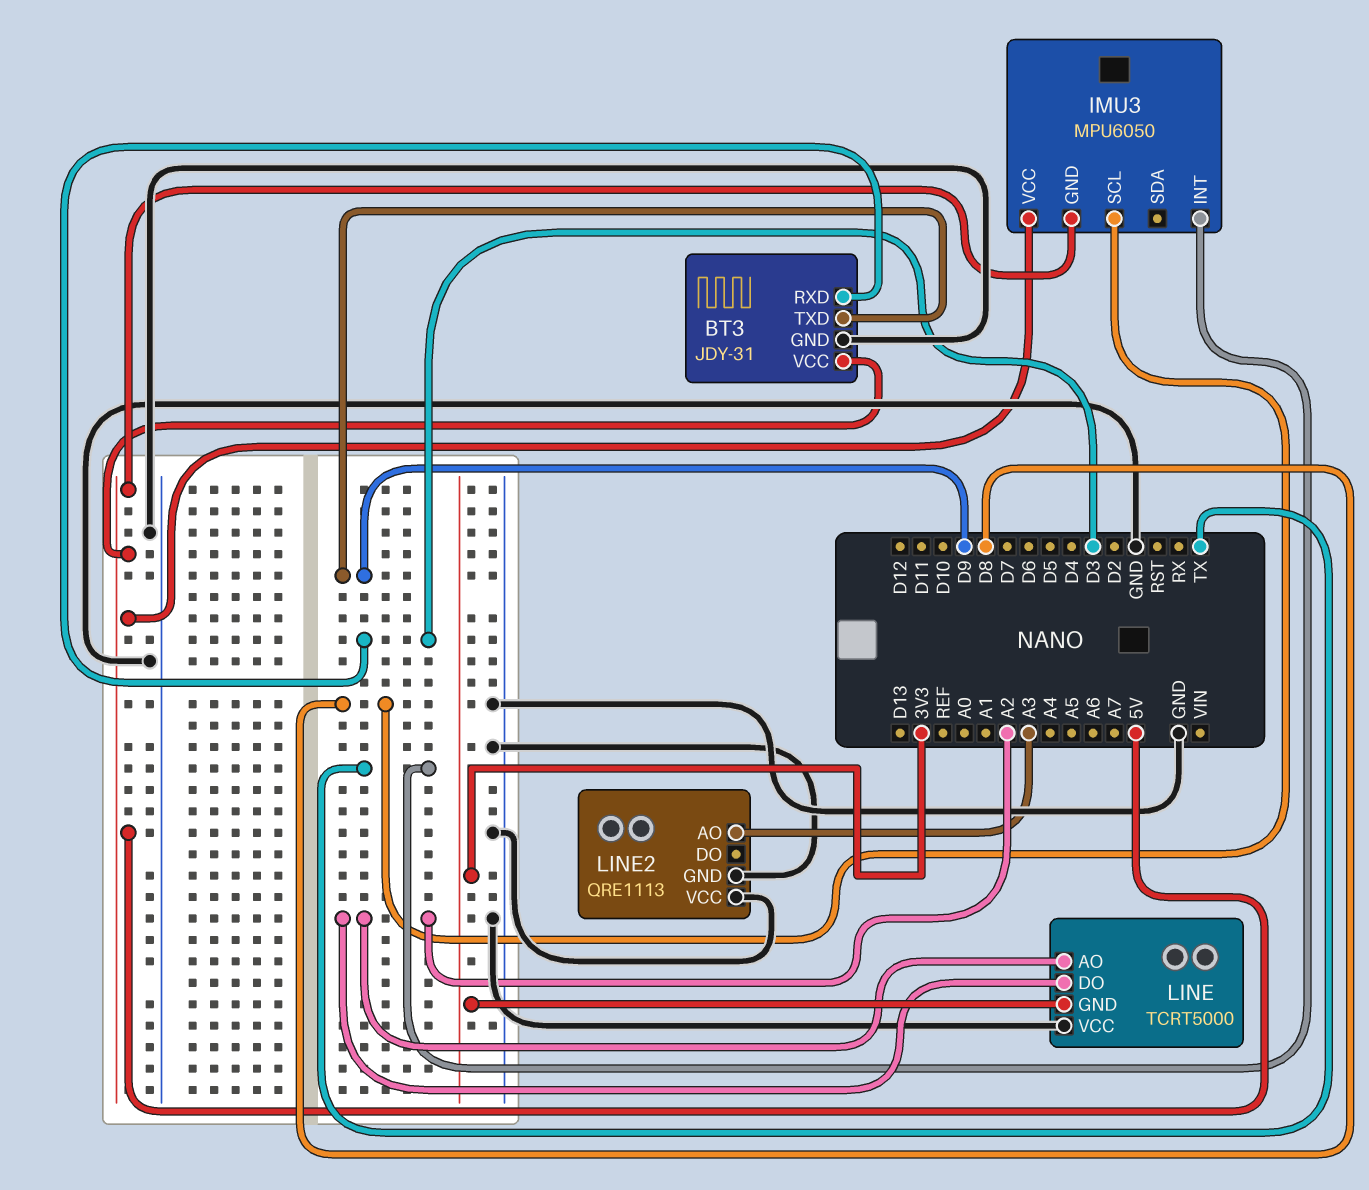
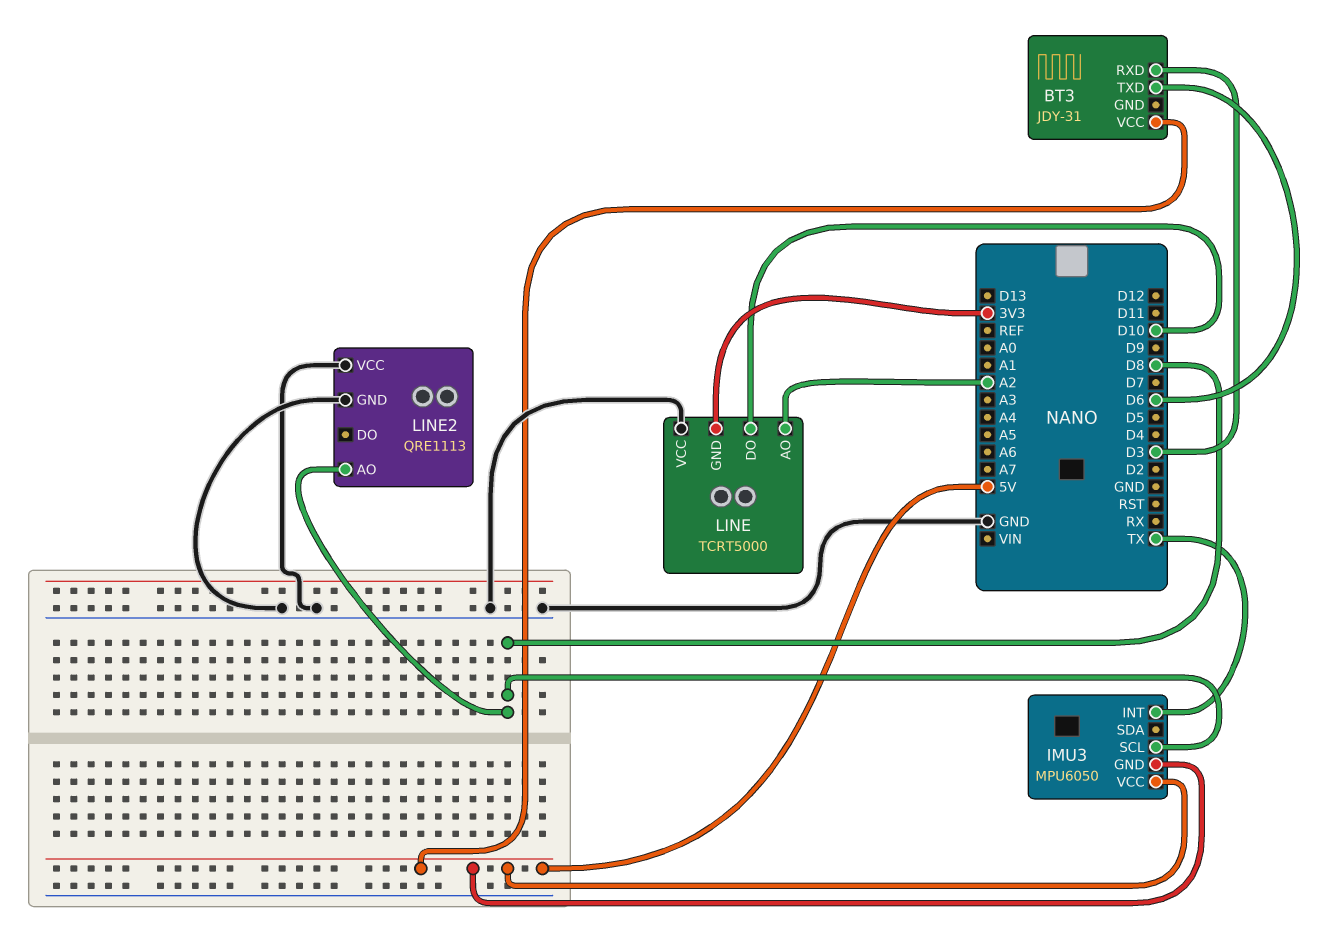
BT3 pin GND: GND -> none
BT3 pin TXD: D9 -> D6
LINE pin DO: A2 -> D10
LINE2 pin AO: A3 -> D8

